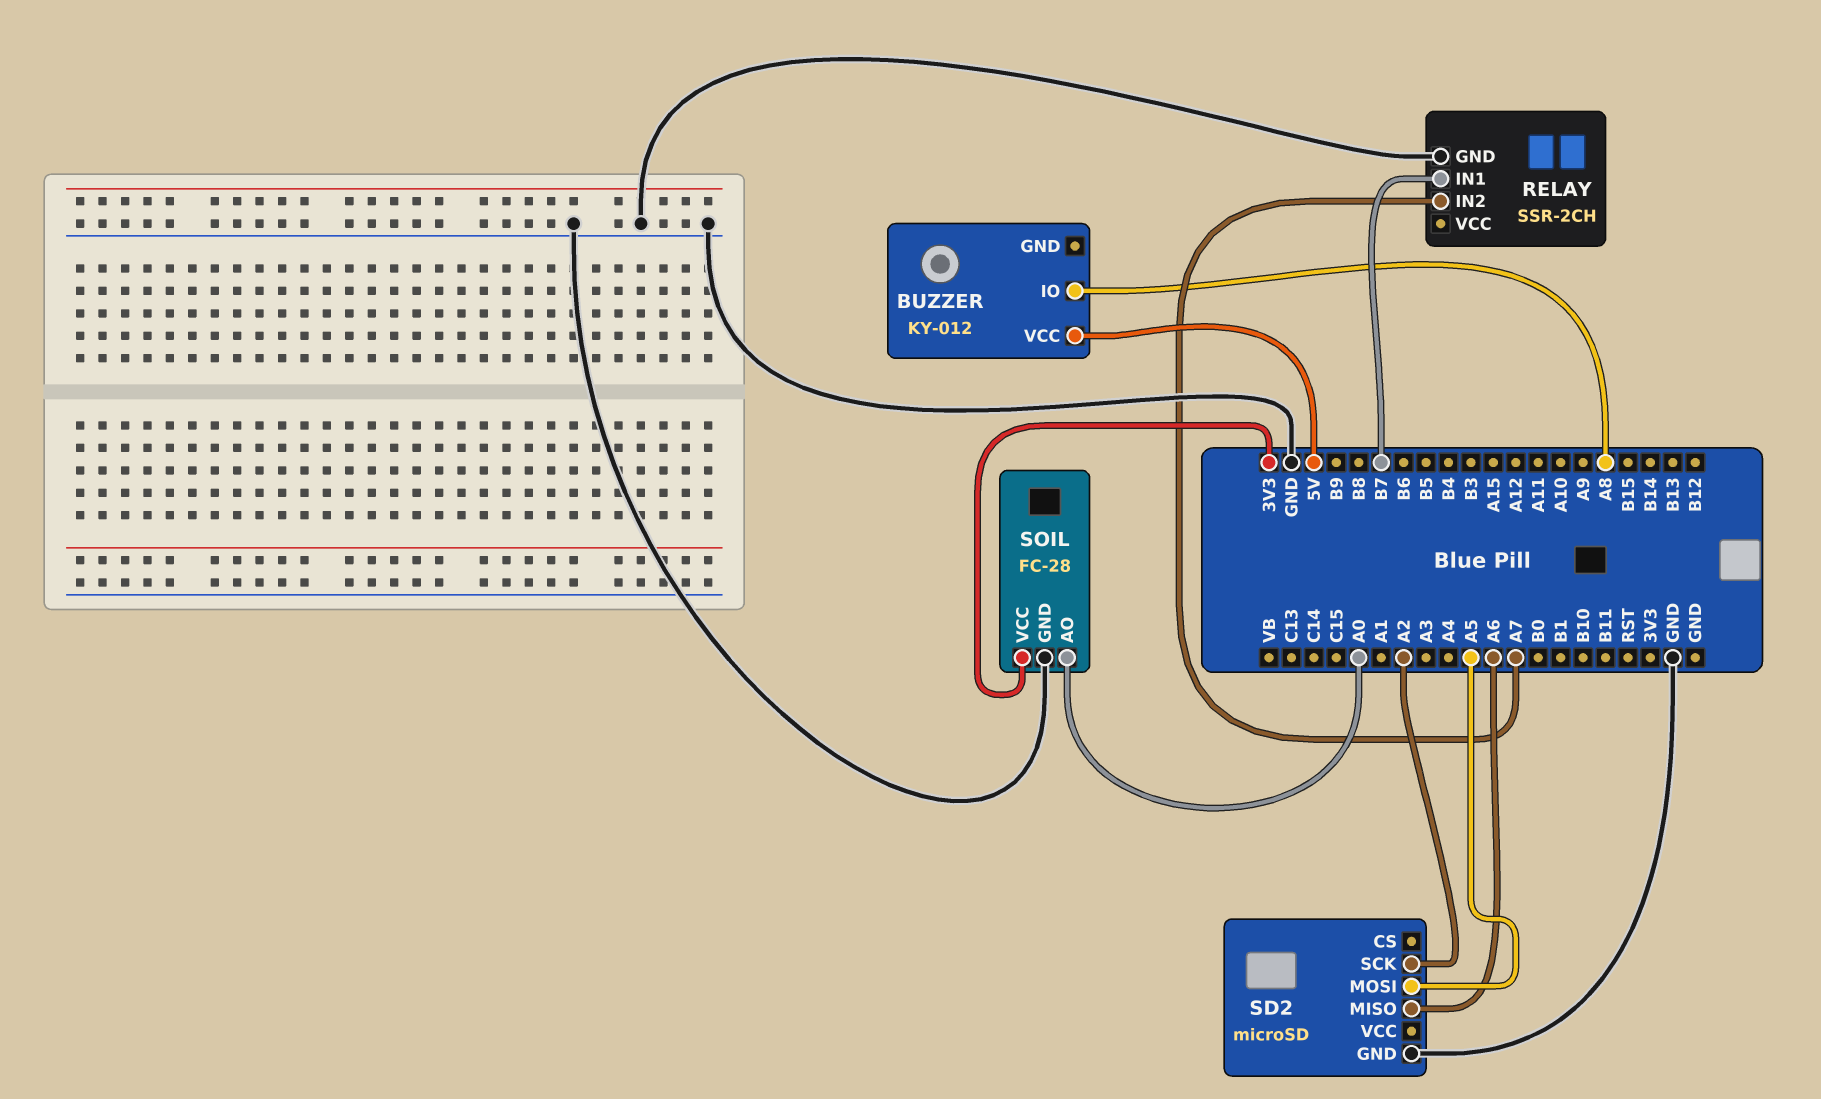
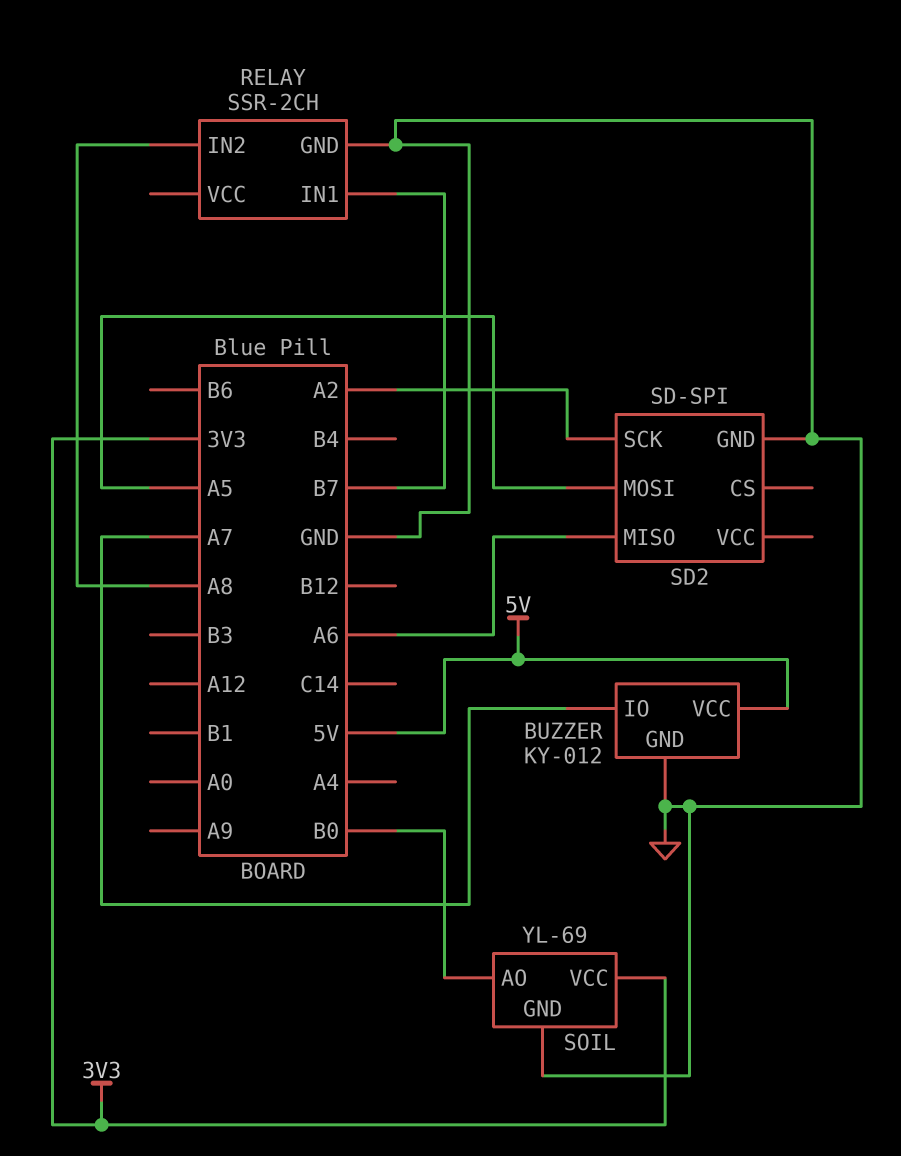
BUZZER pin GND: none -> GND
BUZZER pin IO: A8 -> A7
RELAY pin IN2: A7 -> A8
SD2: microSD -> SD-SPI
SOIL: FC-28 -> YL-69
SOIL pin AO: A0 -> B0

